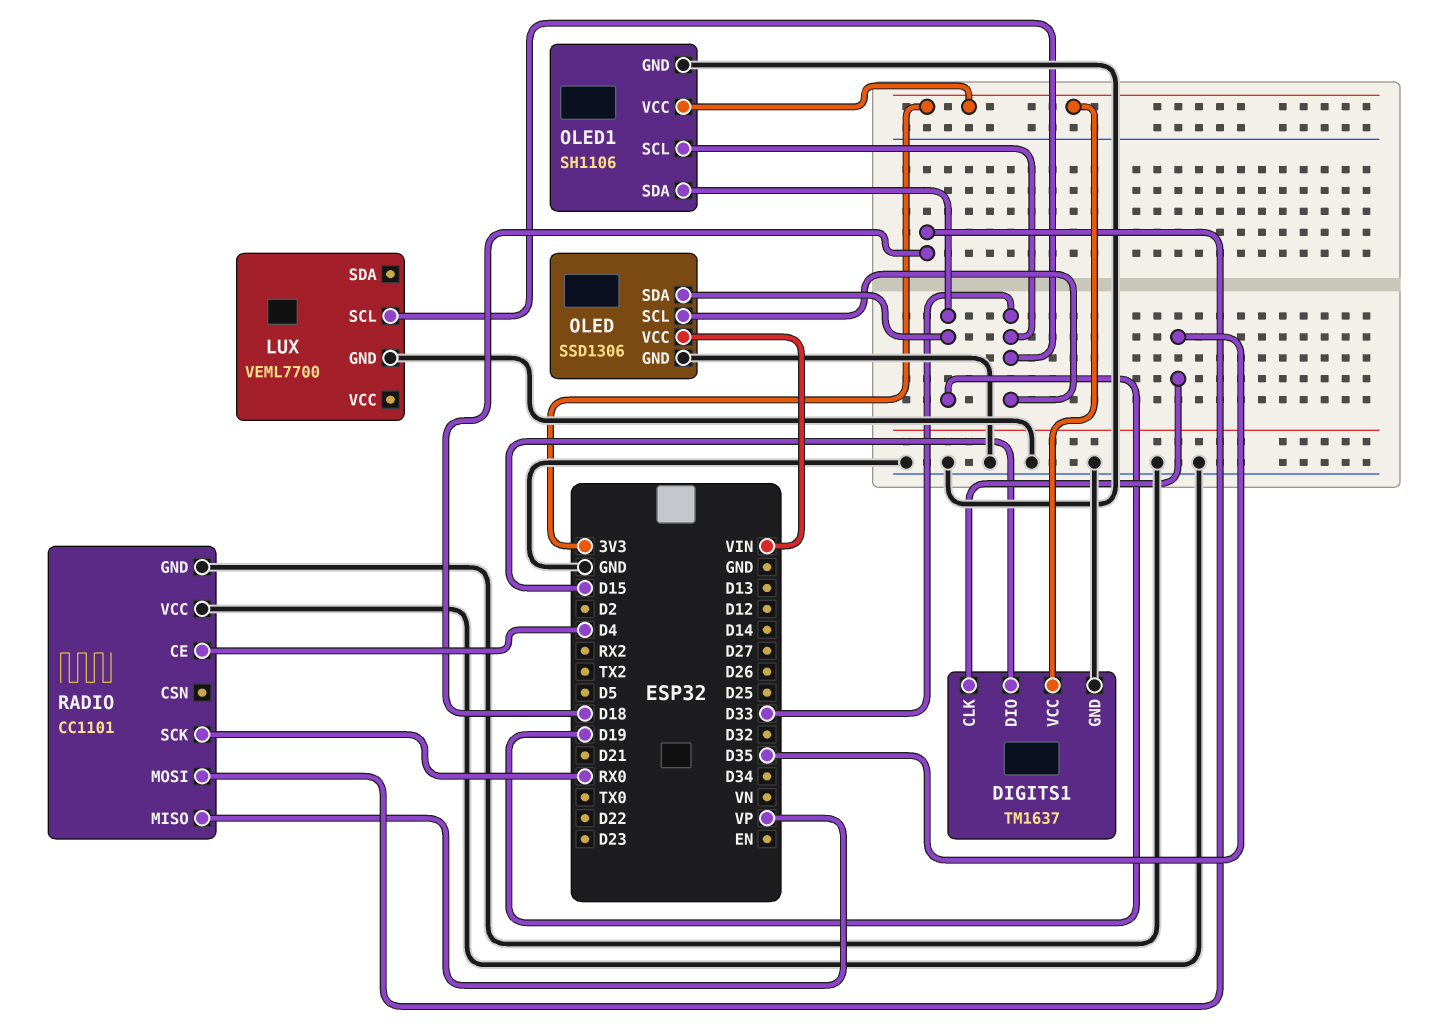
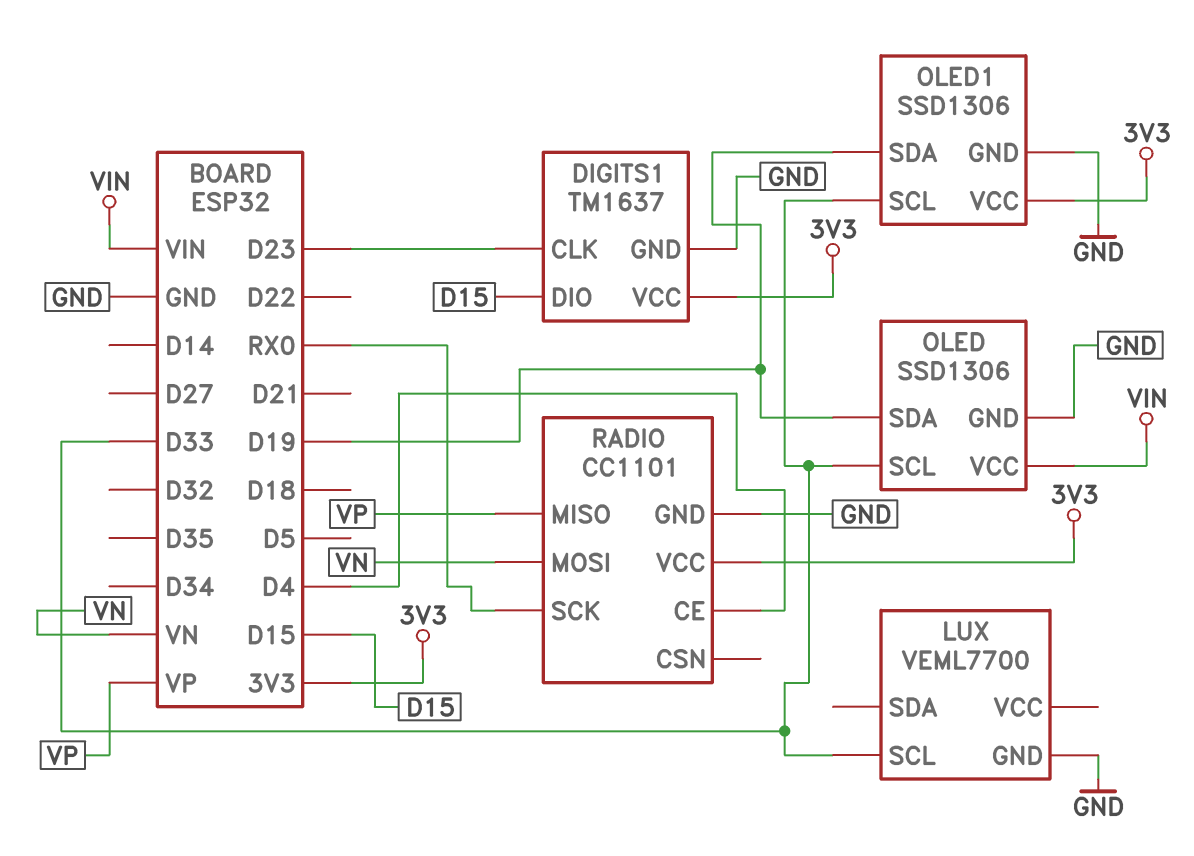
DIGITS1 pin CLK: D35 -> D23
OLED1: SH1106 -> SSD1306
RADIO pin MOSI: D18 -> VN
RADIO pin VCC: GND -> 3V3

